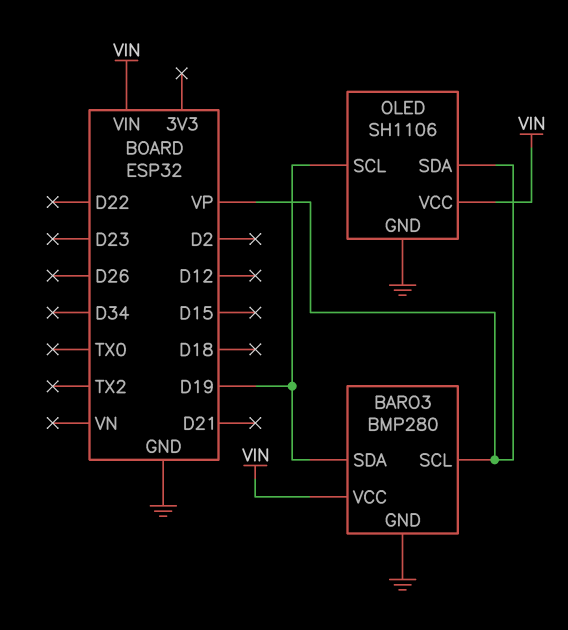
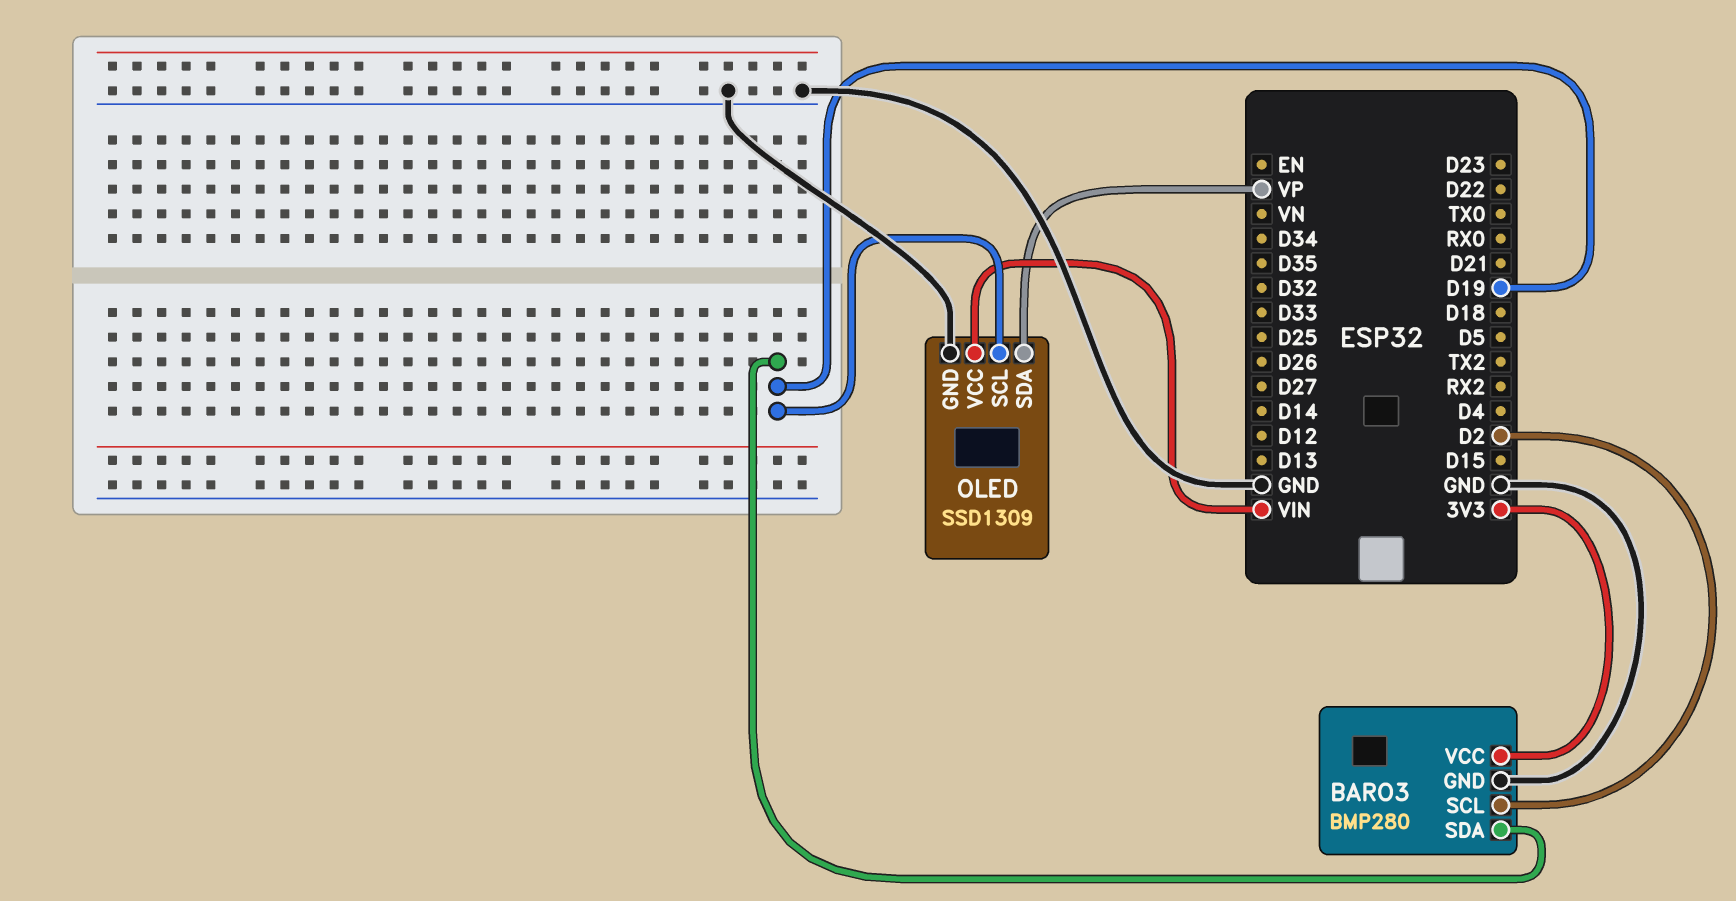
BARO3 pin SCL: VP -> D2
BARO3 pin VCC: VIN -> 3V3
OLED: SH1106 -> SSD1309

